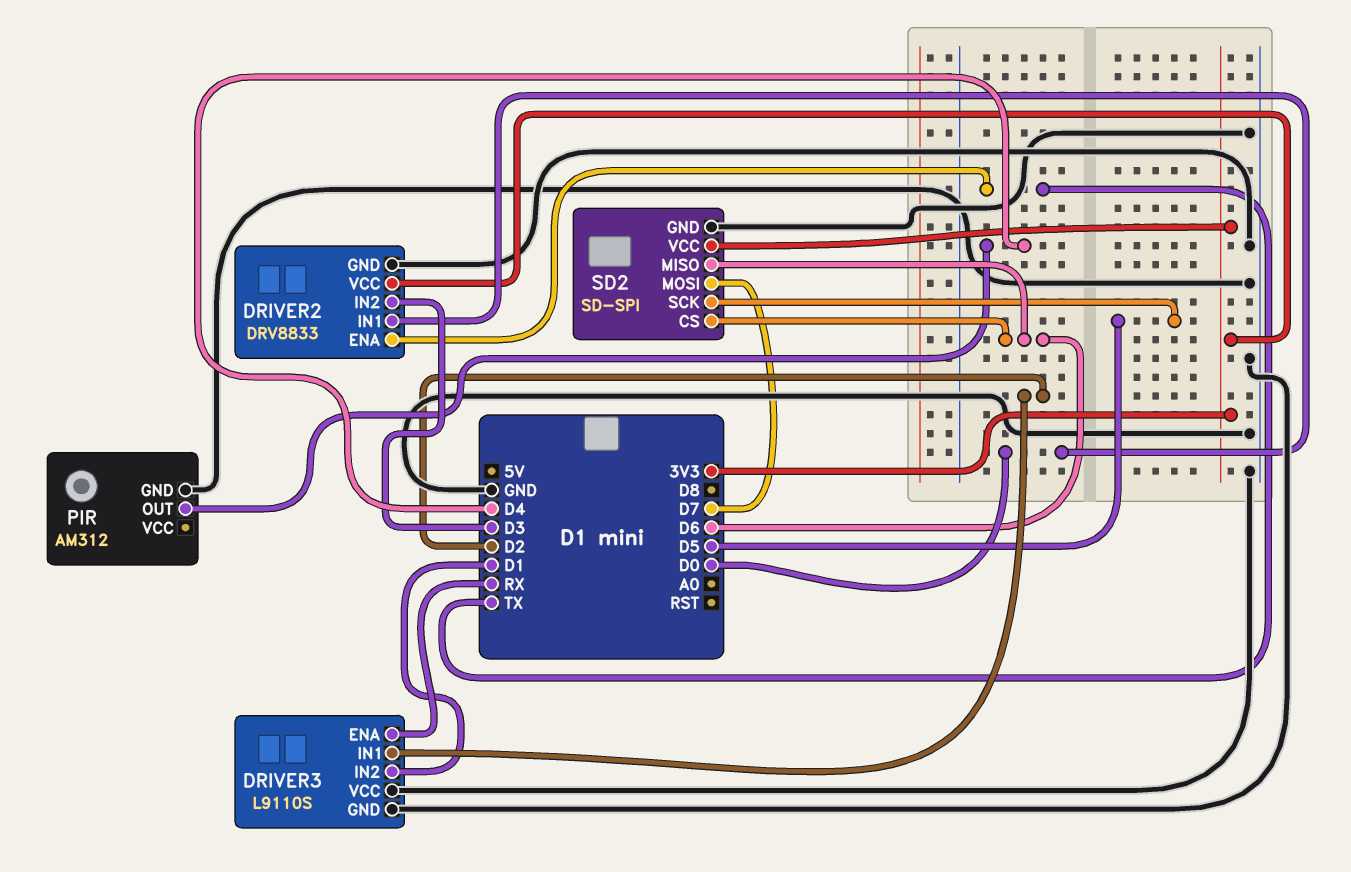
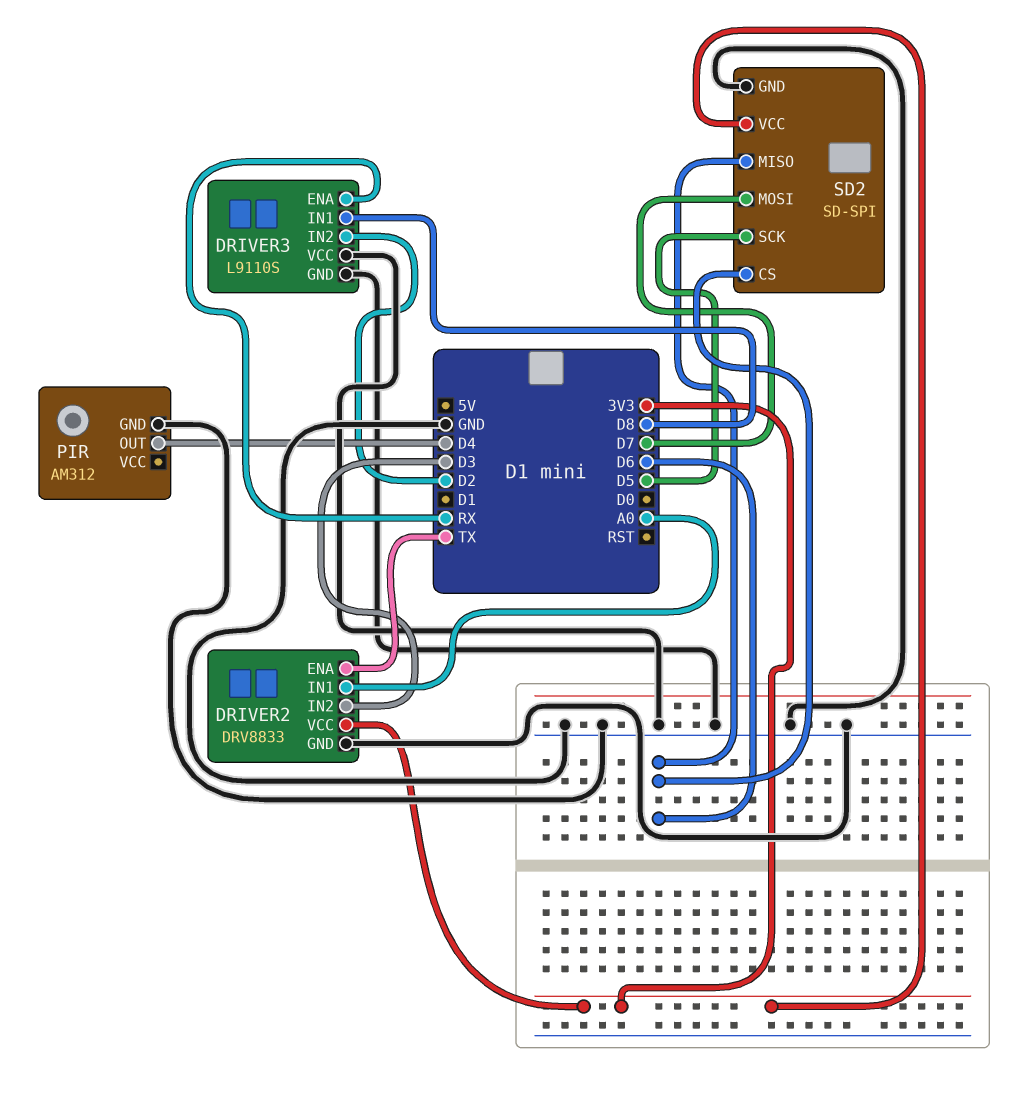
DRIVER2 pin IN1: D0 -> A0
DRIVER3 pin IN1: D2 -> D8
DRIVER3 pin IN2: D1 -> D2

